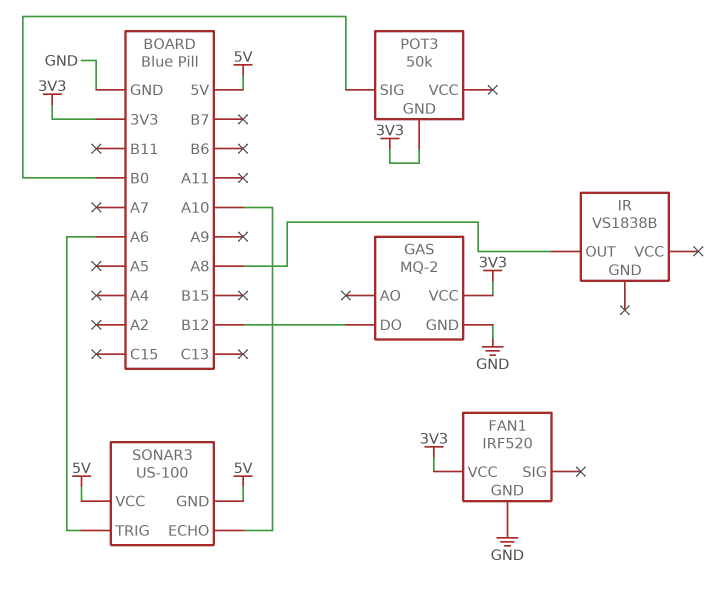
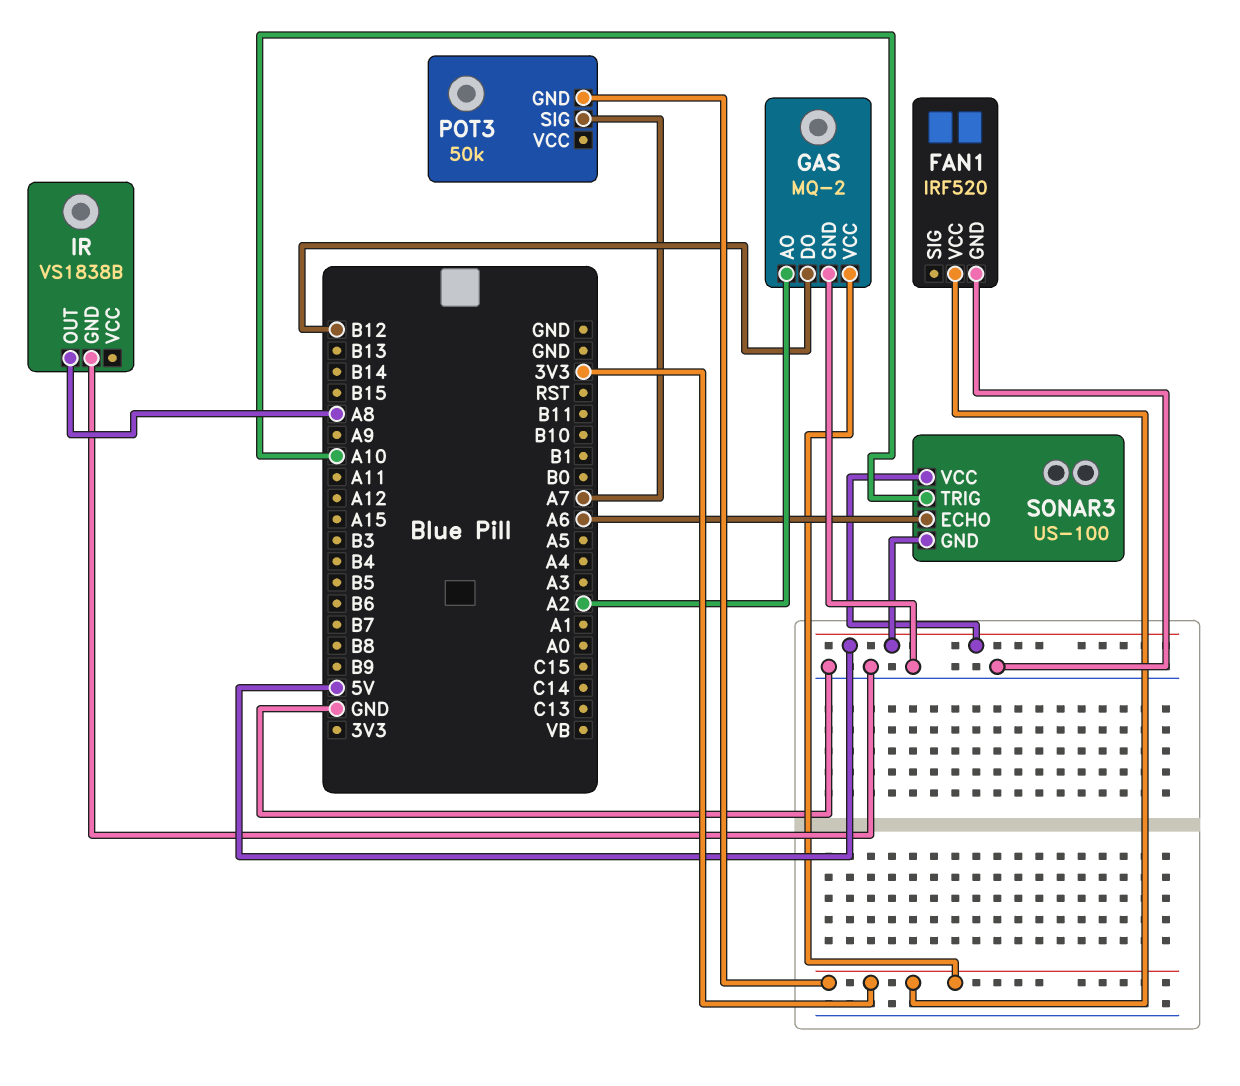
GAS pin AO: none -> A2
IR pin GND: none -> GND
POT3 pin SIG: B0 -> A7
SONAR3 pin ECHO: A10 -> A6
SONAR3 pin TRIG: A6 -> A10

